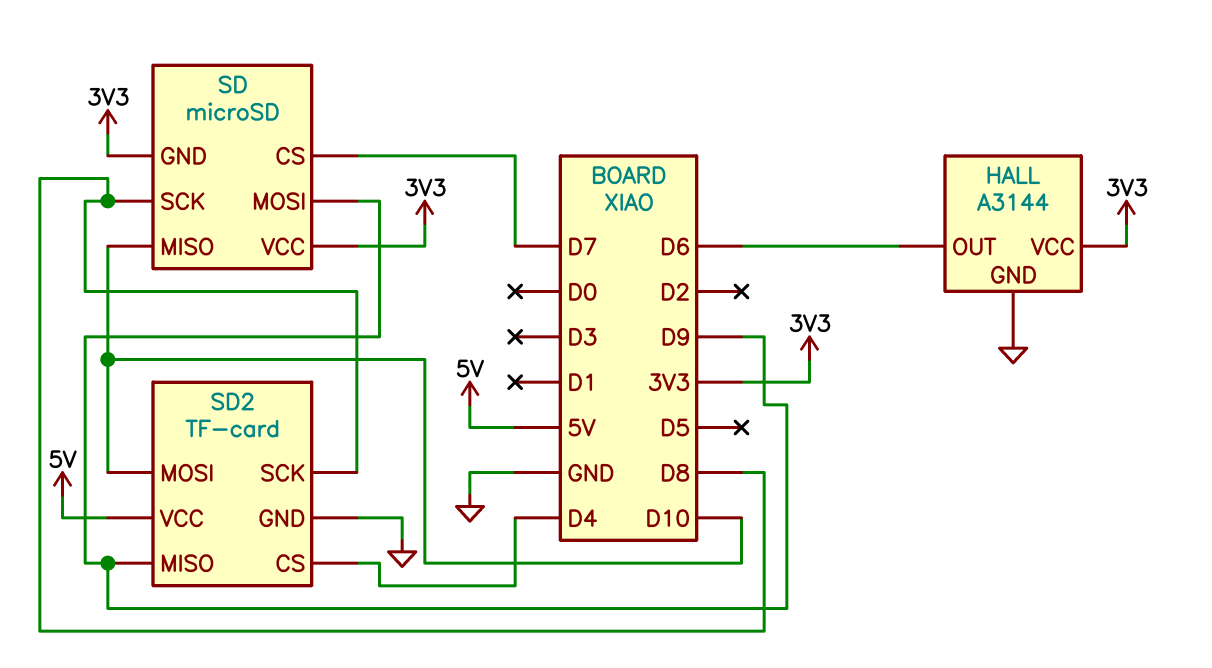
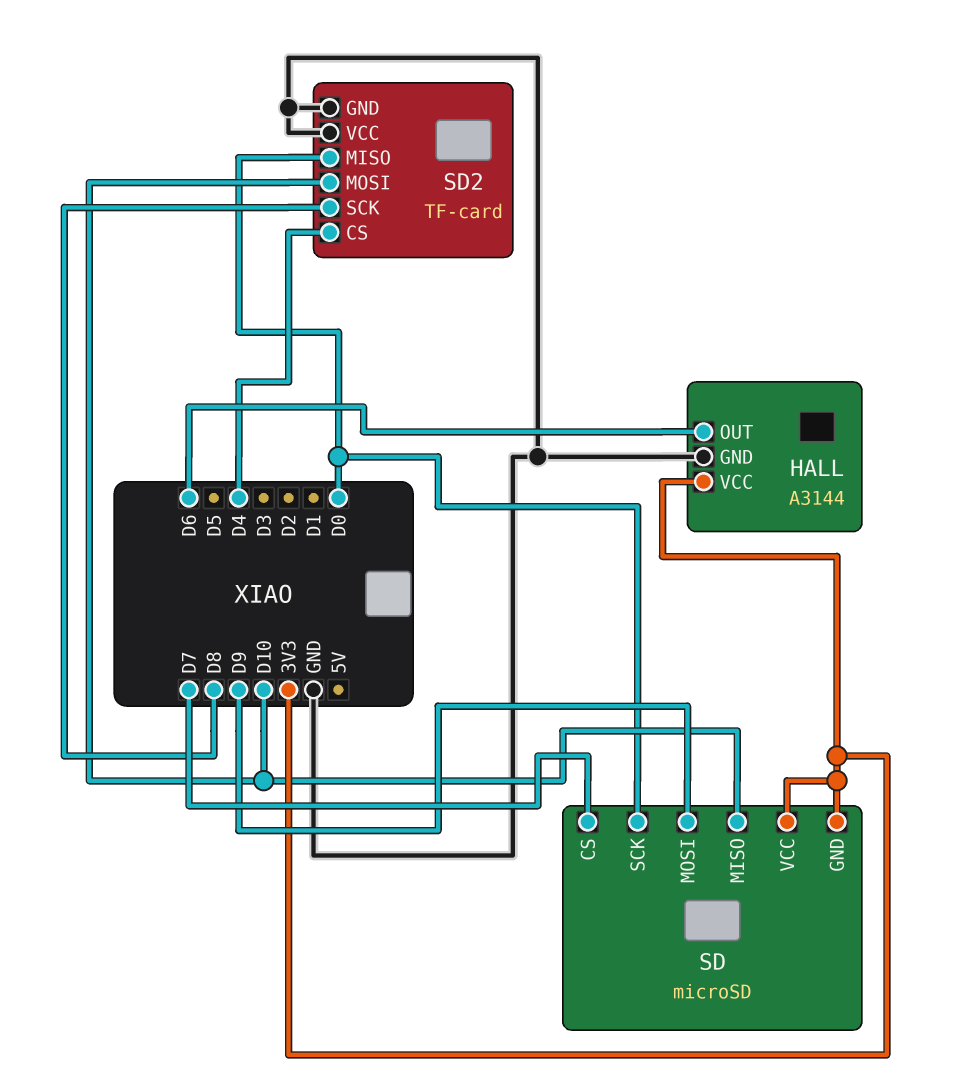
SD pin SCK: D8 -> D0
SD2 pin MISO: D9 -> D0
SD2 pin VCC: 5V -> GND

